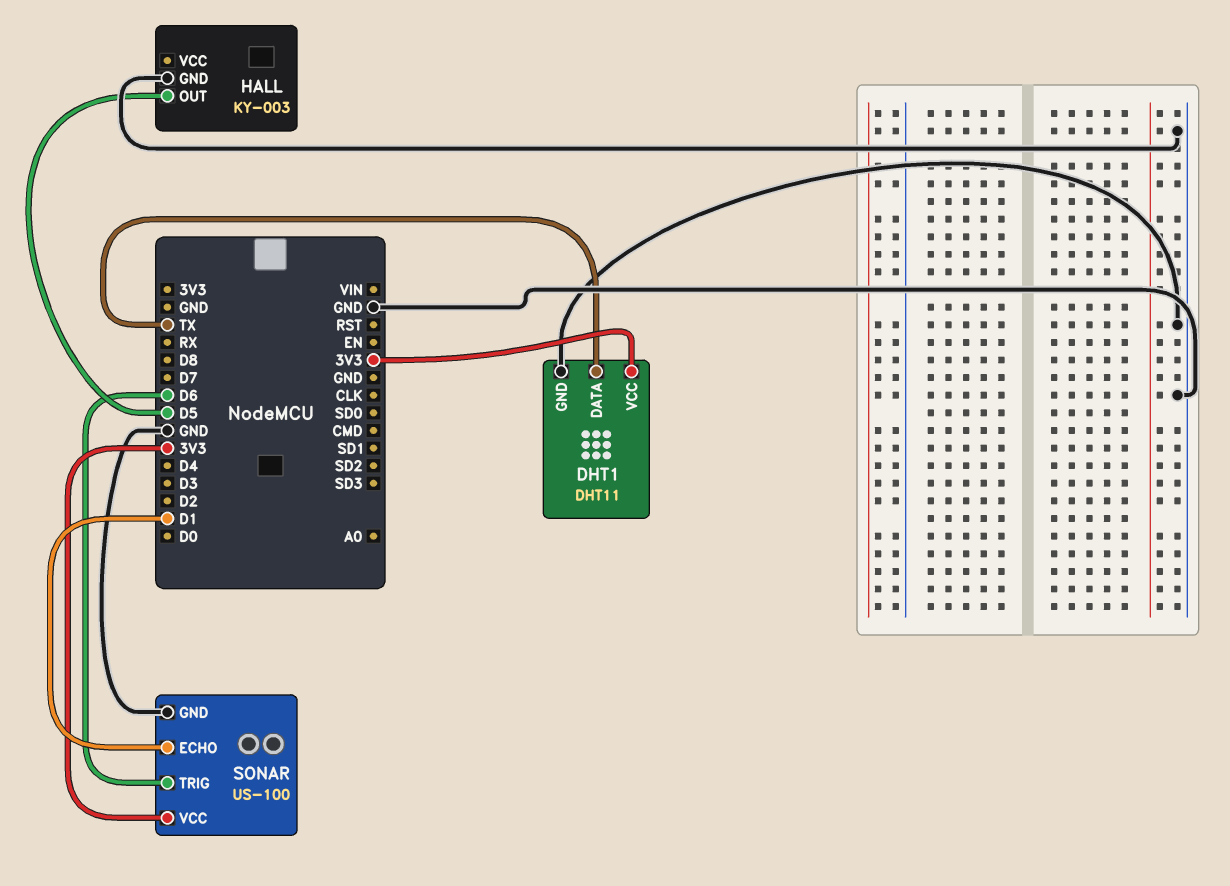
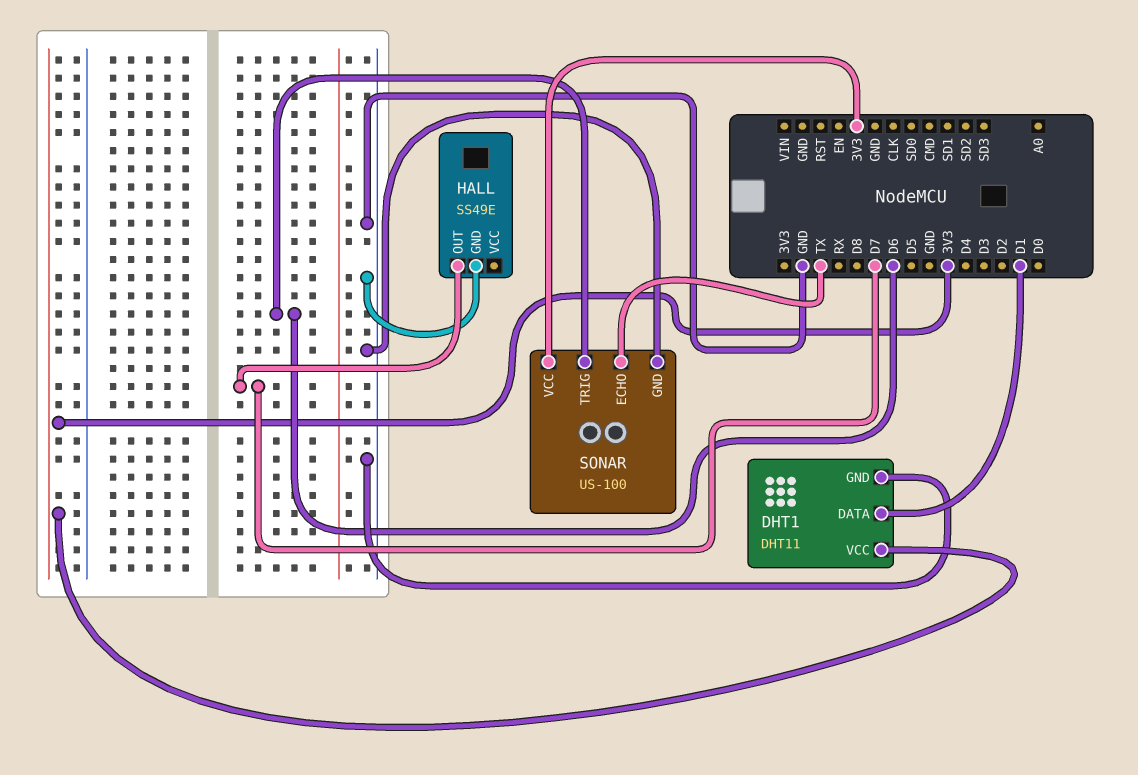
DHT1 pin DATA: TX -> D1
HALL: KY-003 -> SS49E
HALL pin OUT: D5 -> D7
SONAR pin ECHO: D1 -> TX

